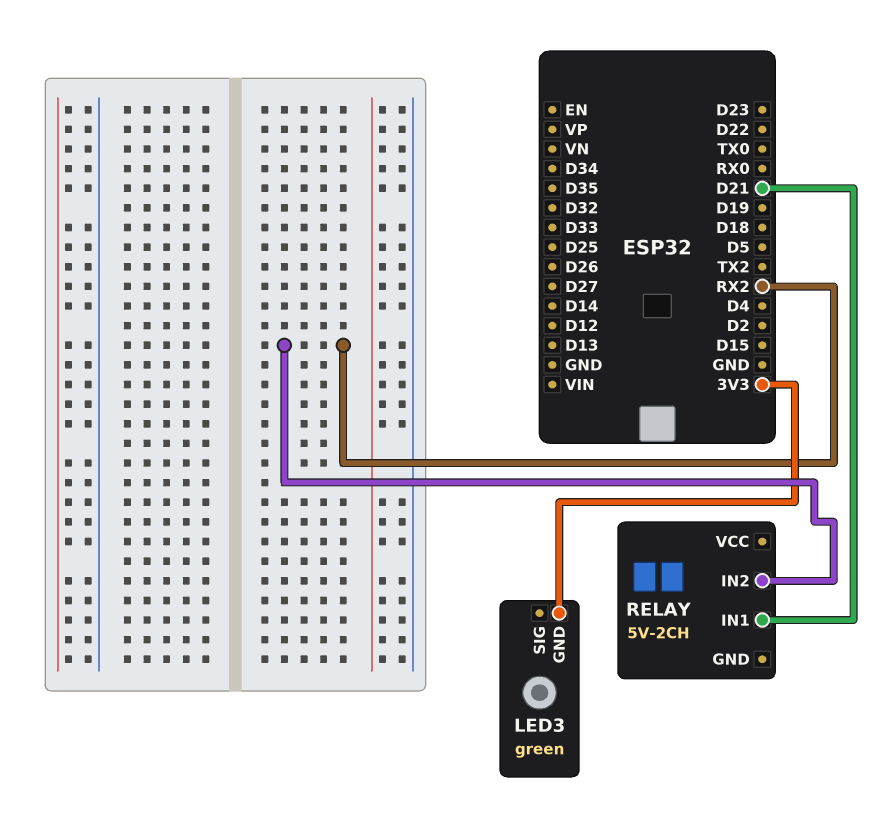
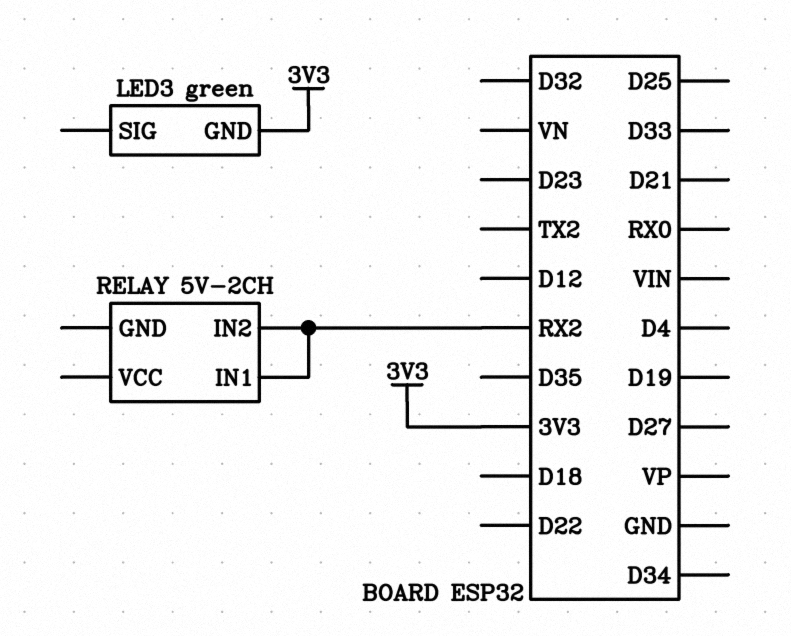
RELAY pin IN1: D21 -> RX2

